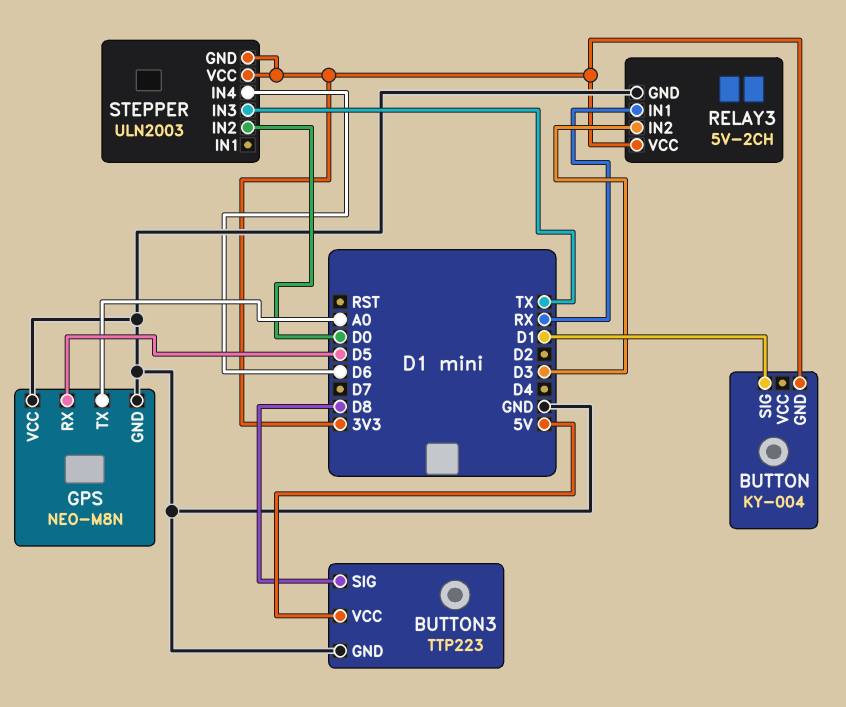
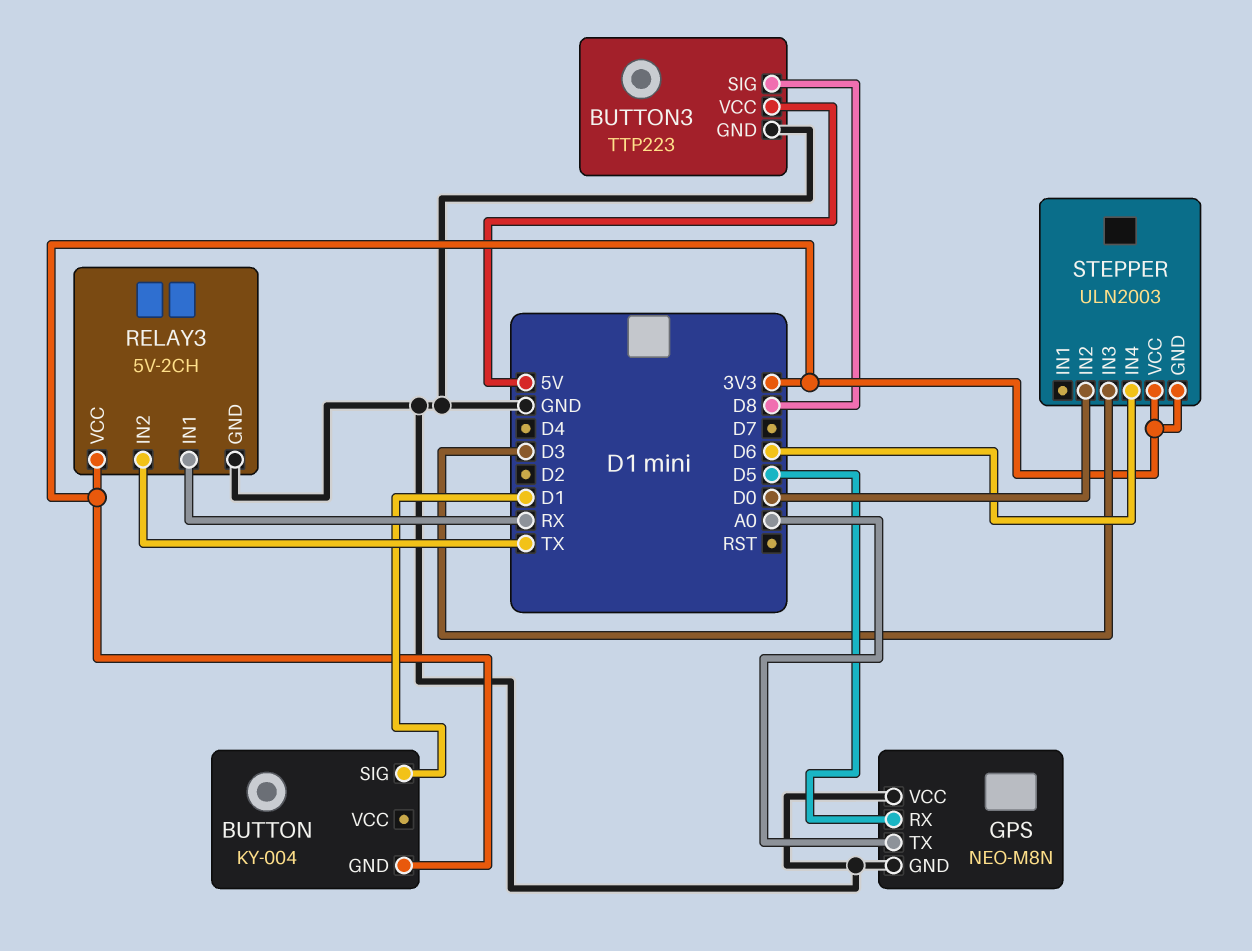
RELAY3 pin IN2: D3 -> TX
STEPPER pin IN3: TX -> D3

